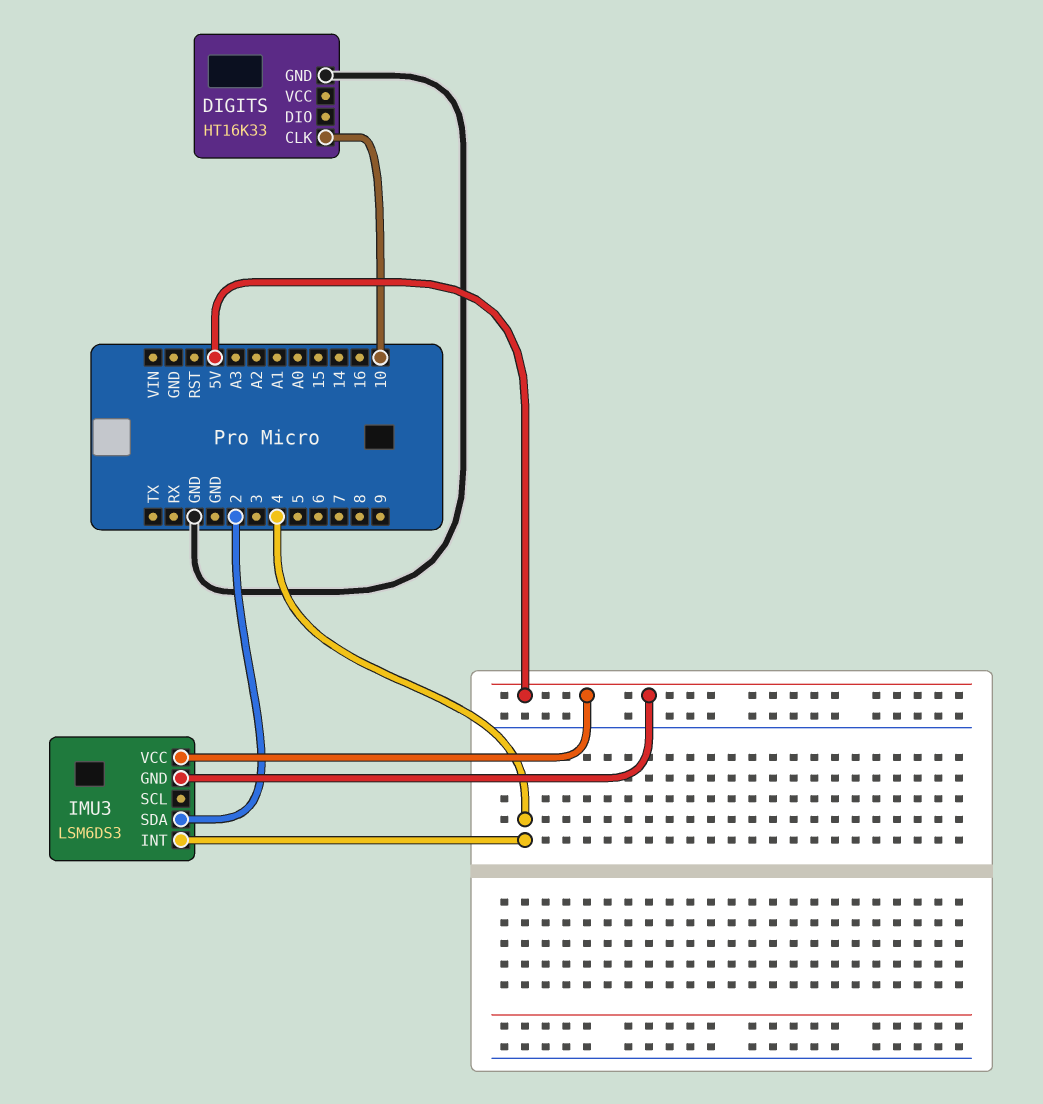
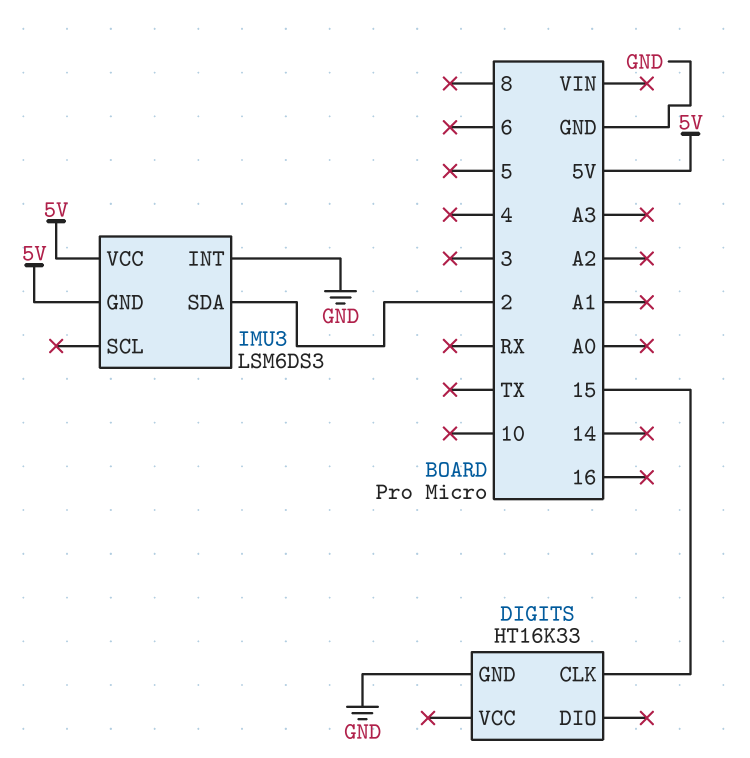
DIGITS pin CLK: 10 -> 15
IMU3 pin INT: 4 -> GND

